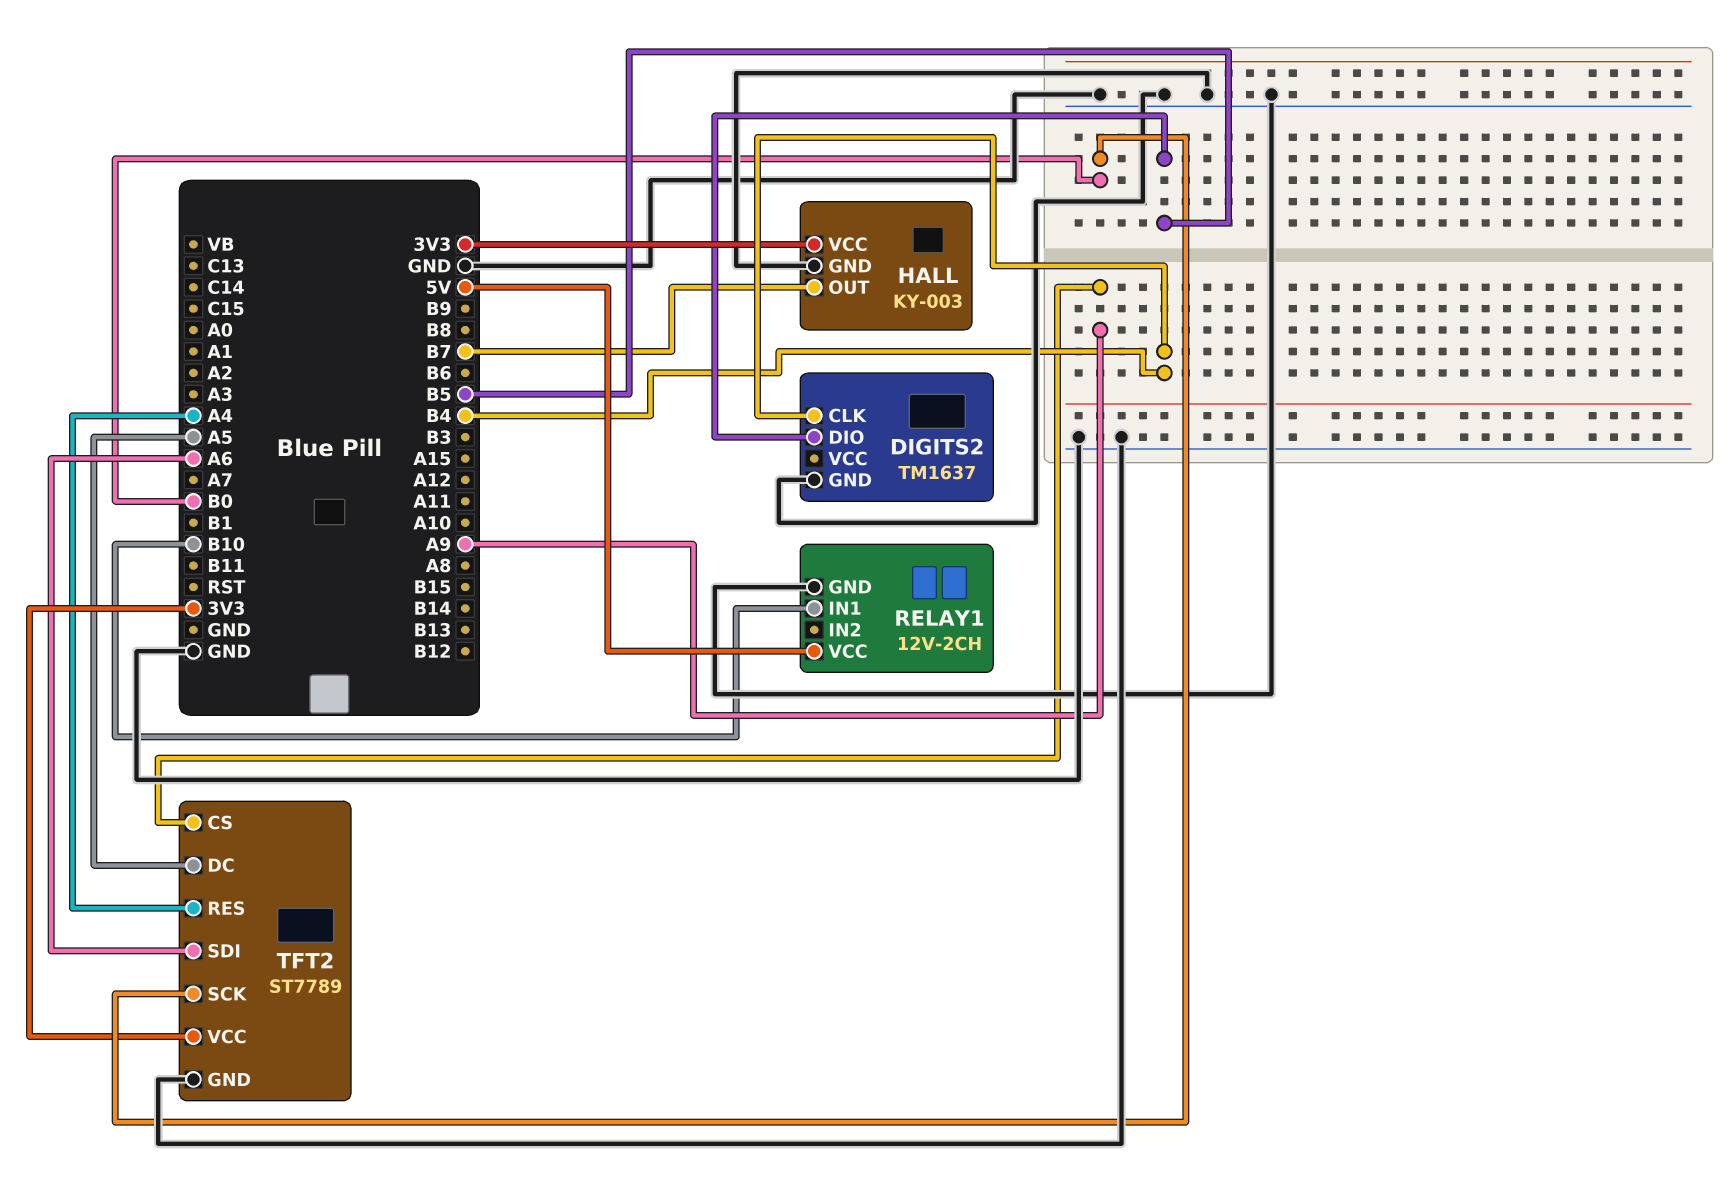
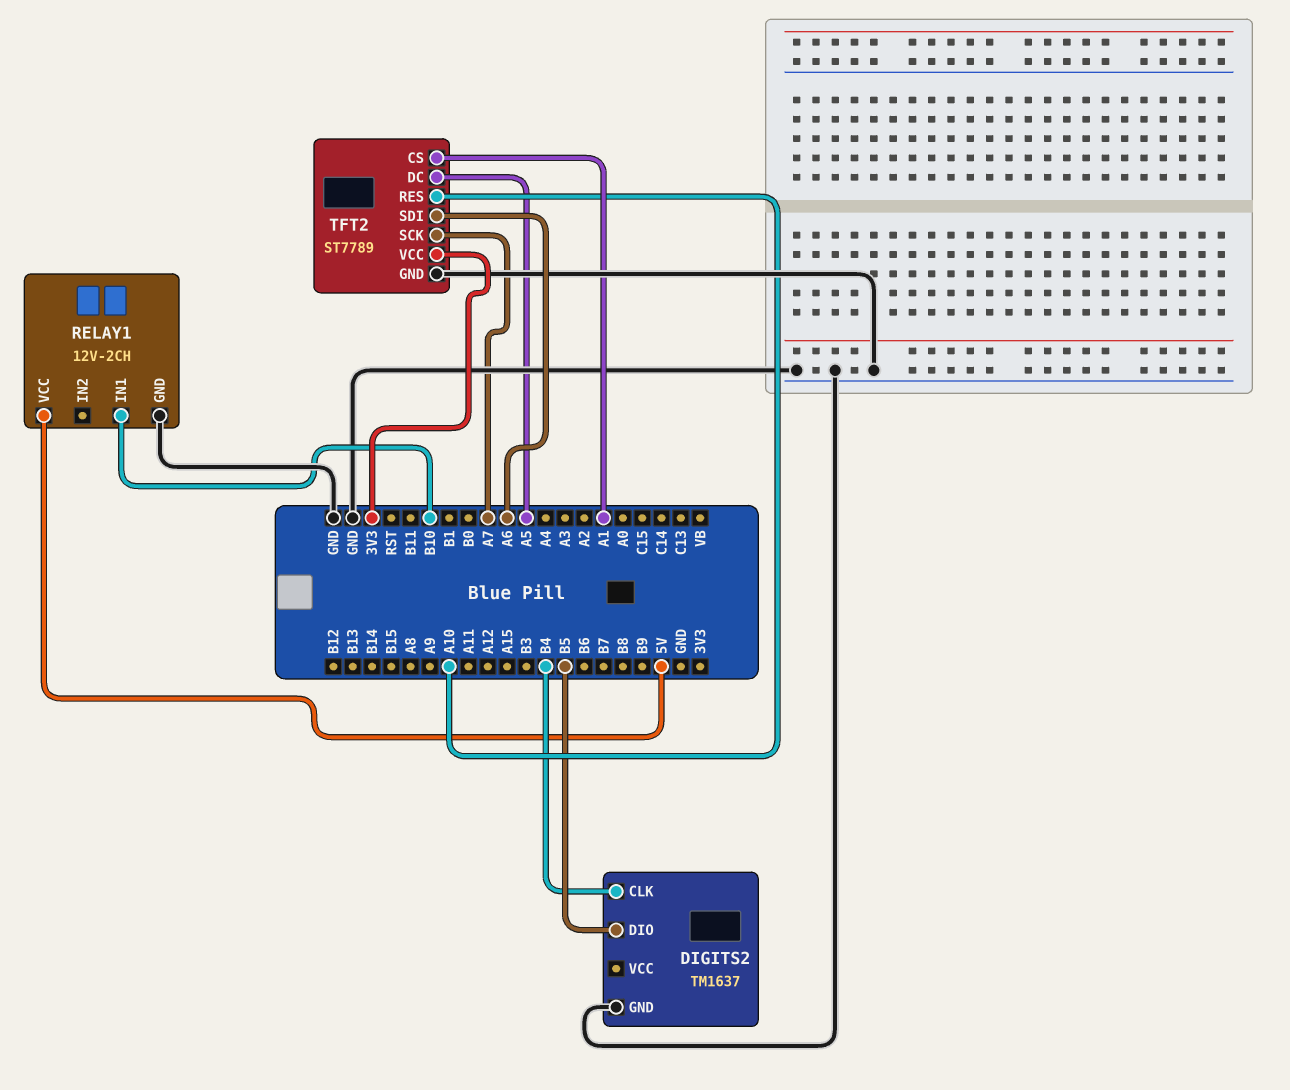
HALL: KY-003 -> none
HALL pin GND: GND -> none
HALL pin OUT: B7 -> none
HALL pin VCC: 3V3 -> none
TFT2 pin CS: A9 -> A1
TFT2 pin RES: A4 -> A10
TFT2 pin SCK: B0 -> A7

